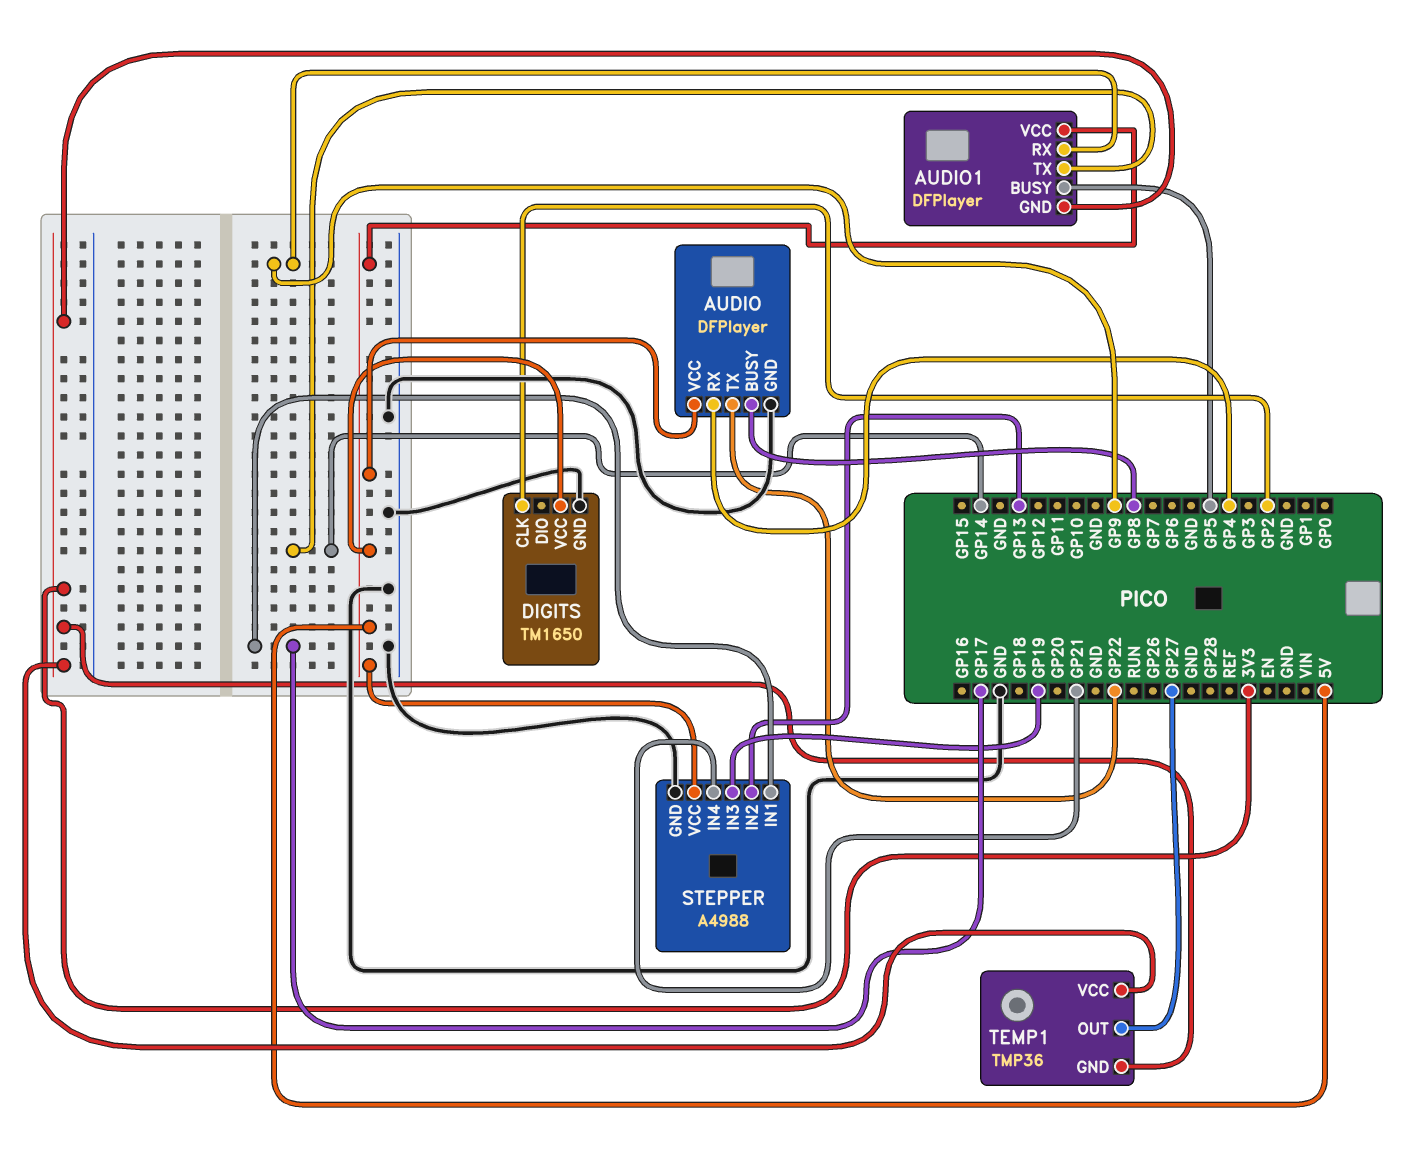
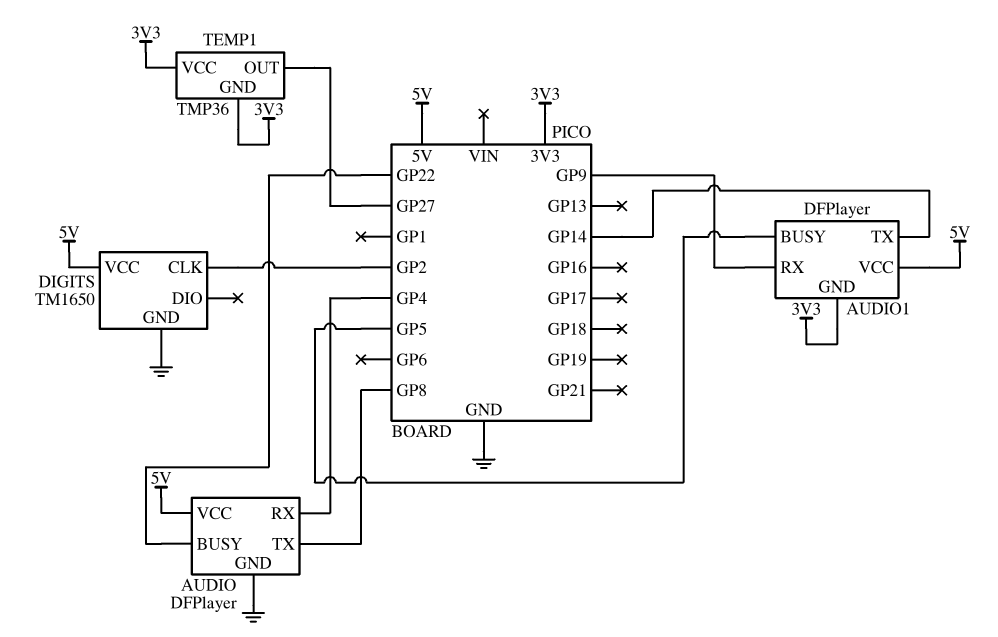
AUDIO pin BUSY: GP8 -> GP22
AUDIO pin TX: GP22 -> GP8
STEPPER: A4988 -> none
STEPPER pin GND: GND -> none
STEPPER pin IN1: GP17 -> none
STEPPER pin IN2: GP13 -> none
STEPPER pin IN3: GP19 -> none
STEPPER pin IN4: GP21 -> none
STEPPER pin VCC: 5V -> none

